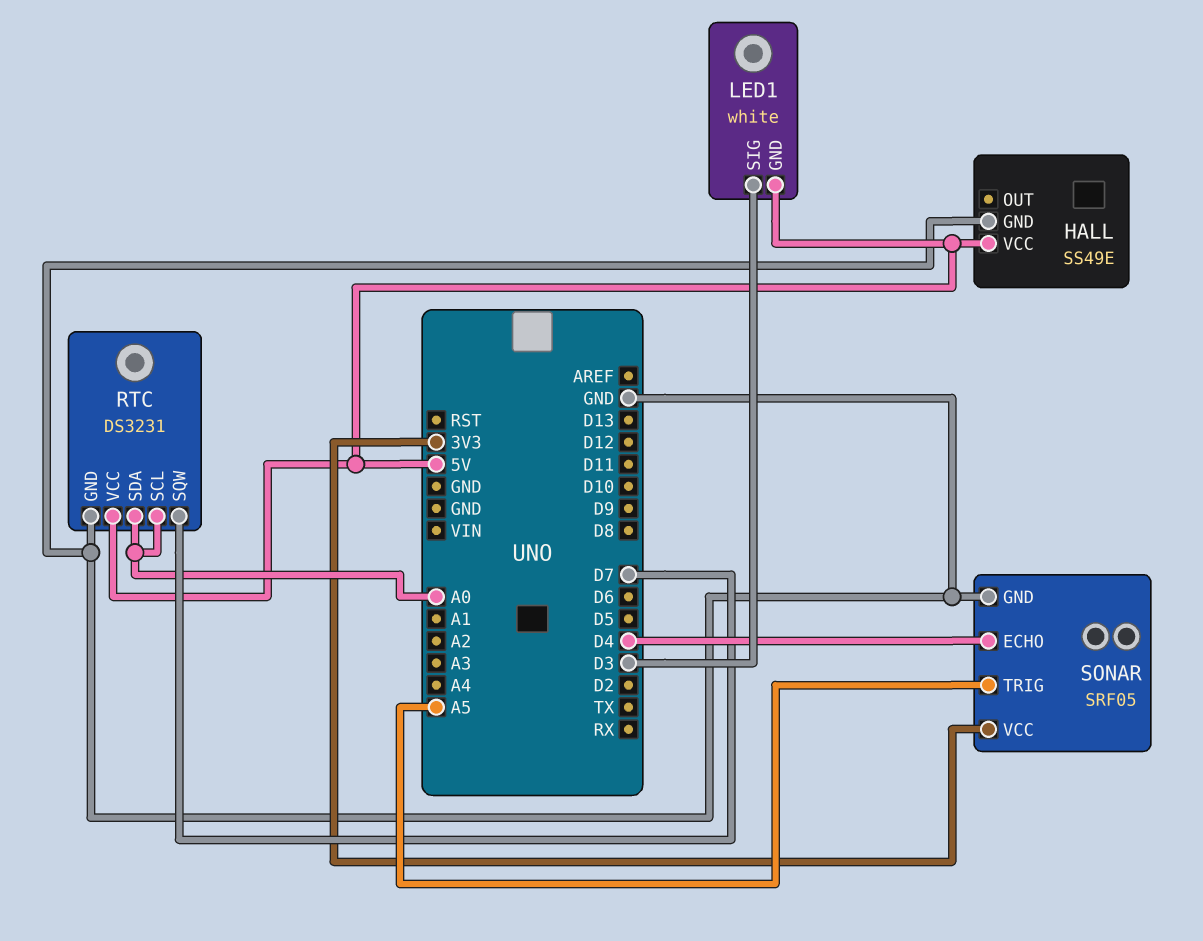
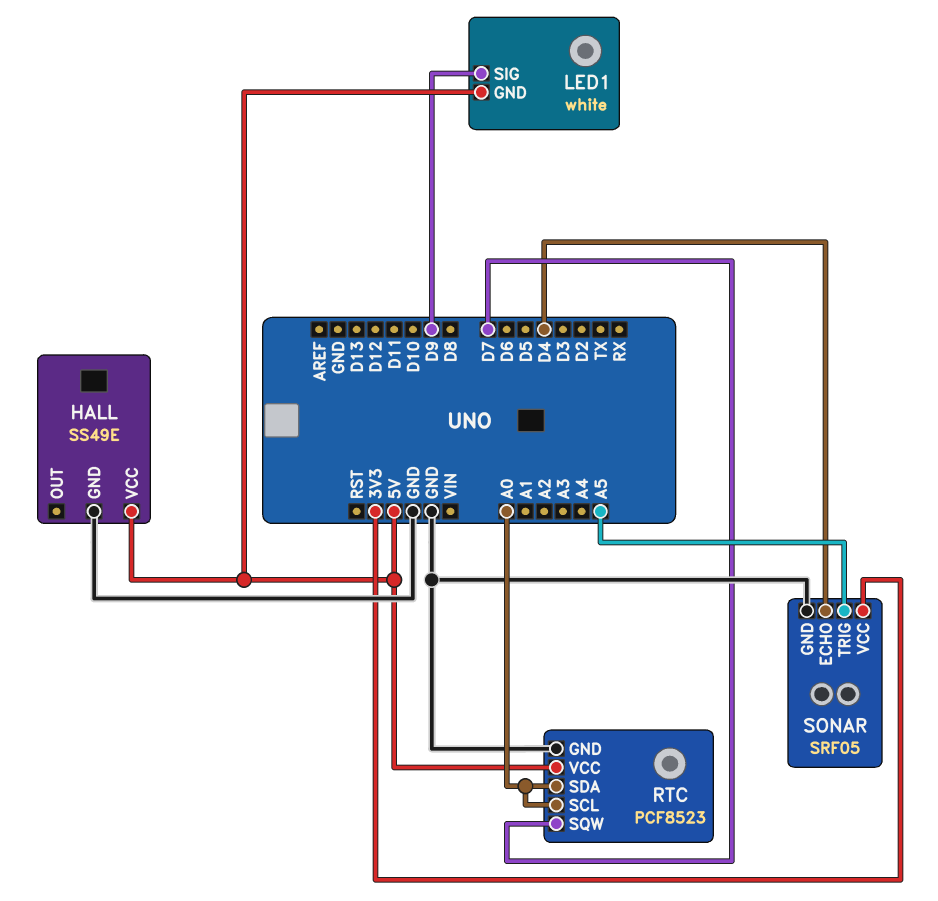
LED1 pin SIG: D3 -> D9
RTC: DS3231 -> PCF8523

